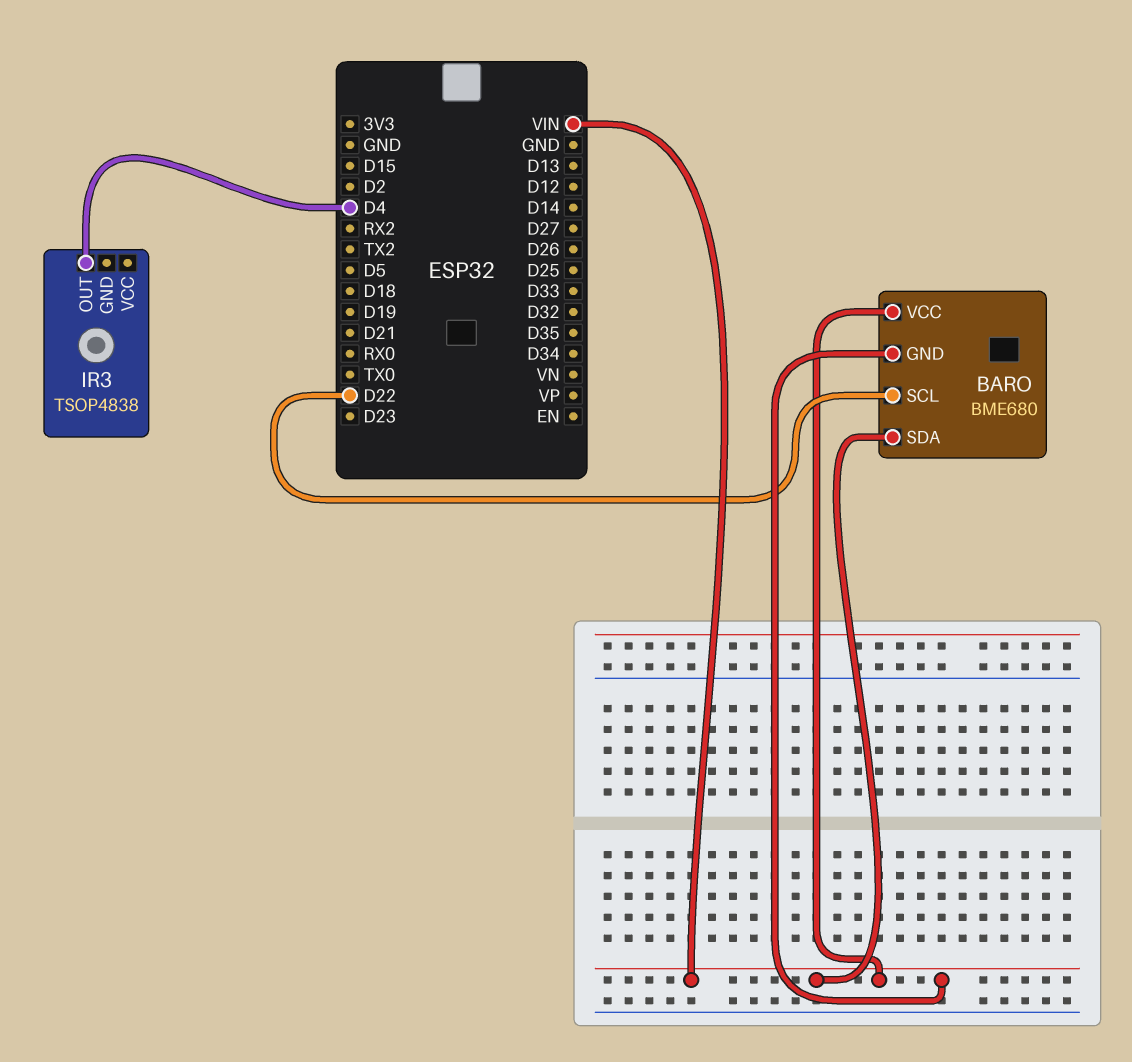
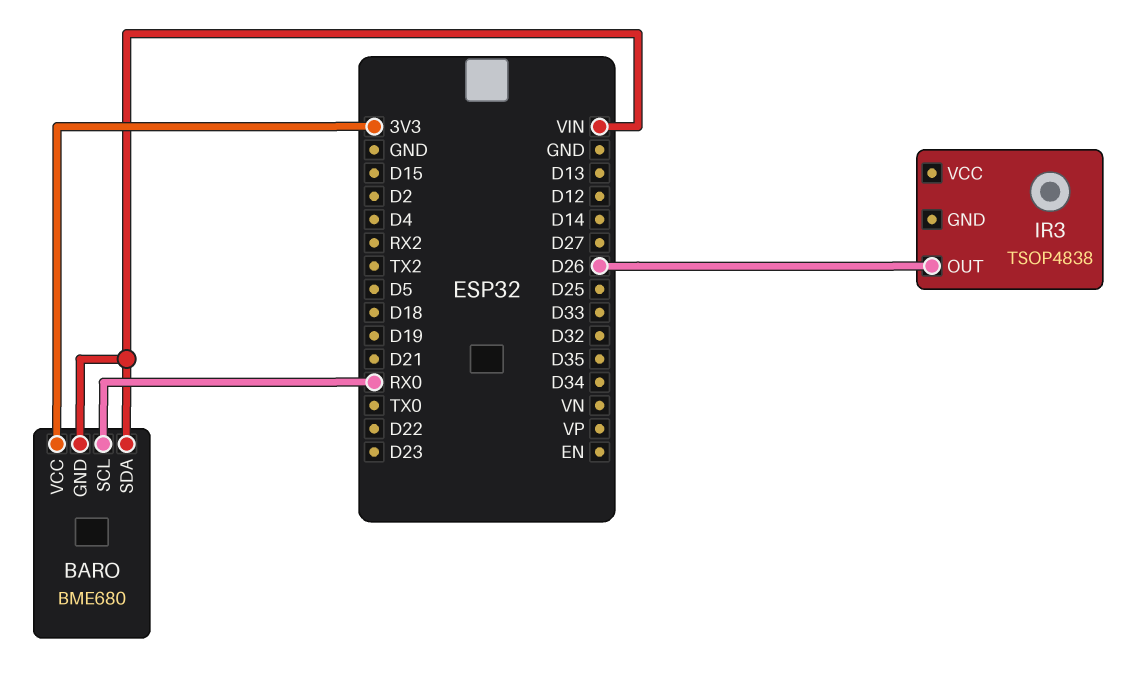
BARO pin SCL: D22 -> RX0
BARO pin VCC: VIN -> 3V3
IR3 pin OUT: D4 -> D26

